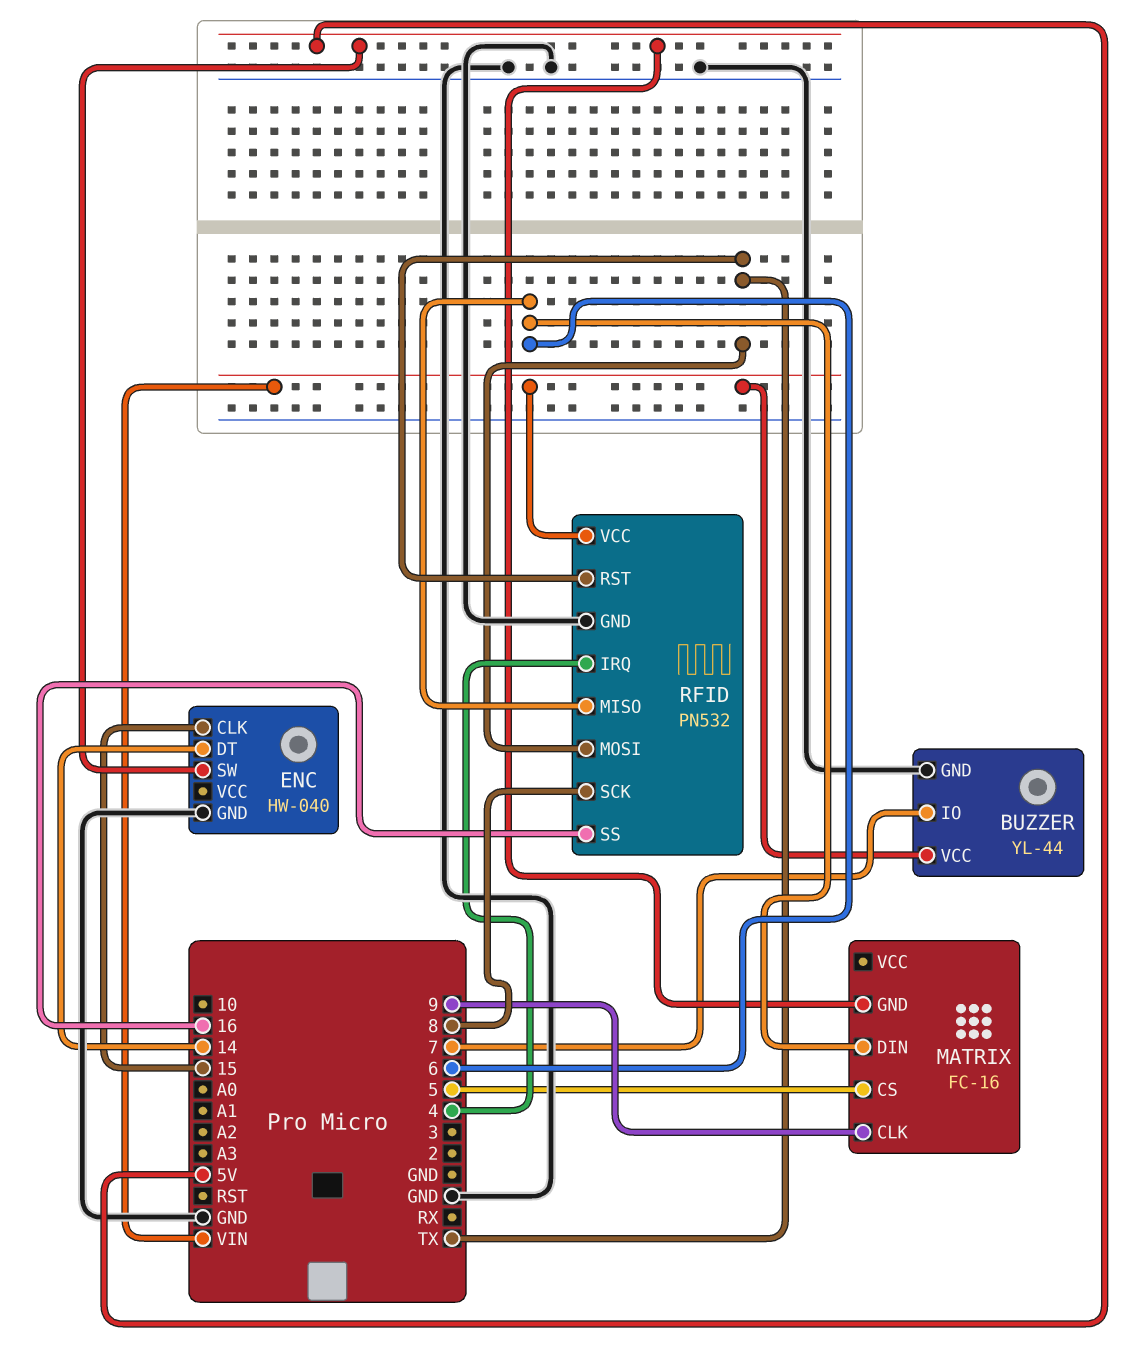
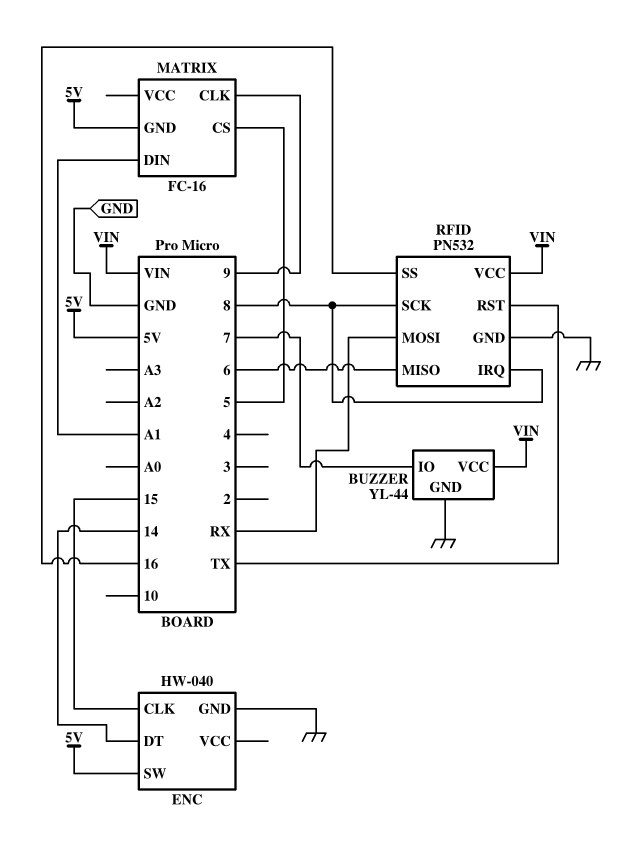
MATRIX pin DIN: 6 -> A1
RFID pin IRQ: 4 -> 8
RFID pin MOSI: TX -> RX

